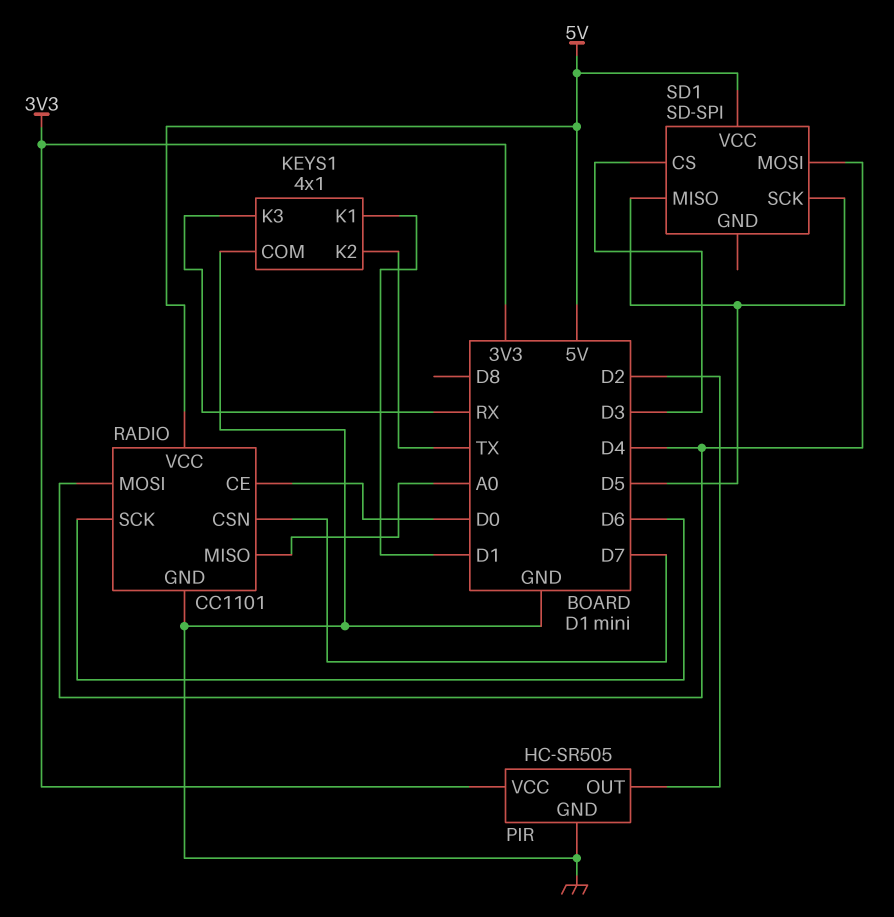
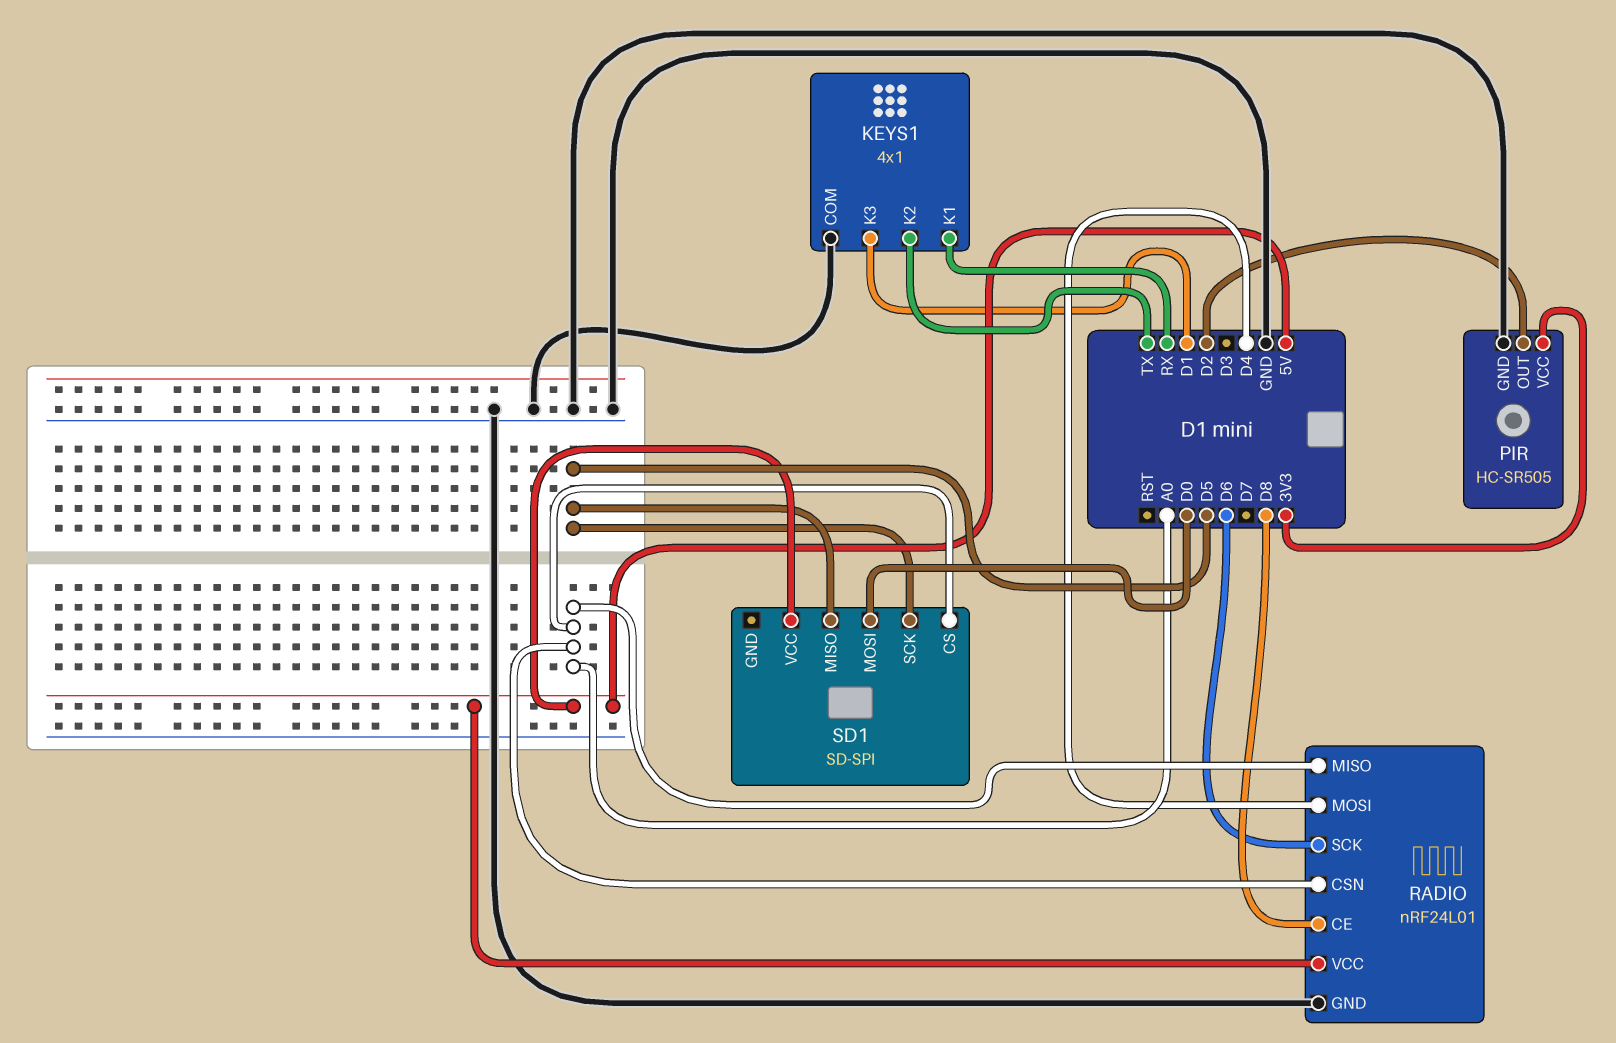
KEYS1 pin K1: D1 -> RX
KEYS1 pin K3: RX -> D1
RADIO: CC1101 -> nRF24L01
RADIO pin CE: D0 -> D8
RADIO pin CSN: D7 -> A0
SD1 pin CS: D3 -> A0
SD1 pin MOSI: D4 -> D0

